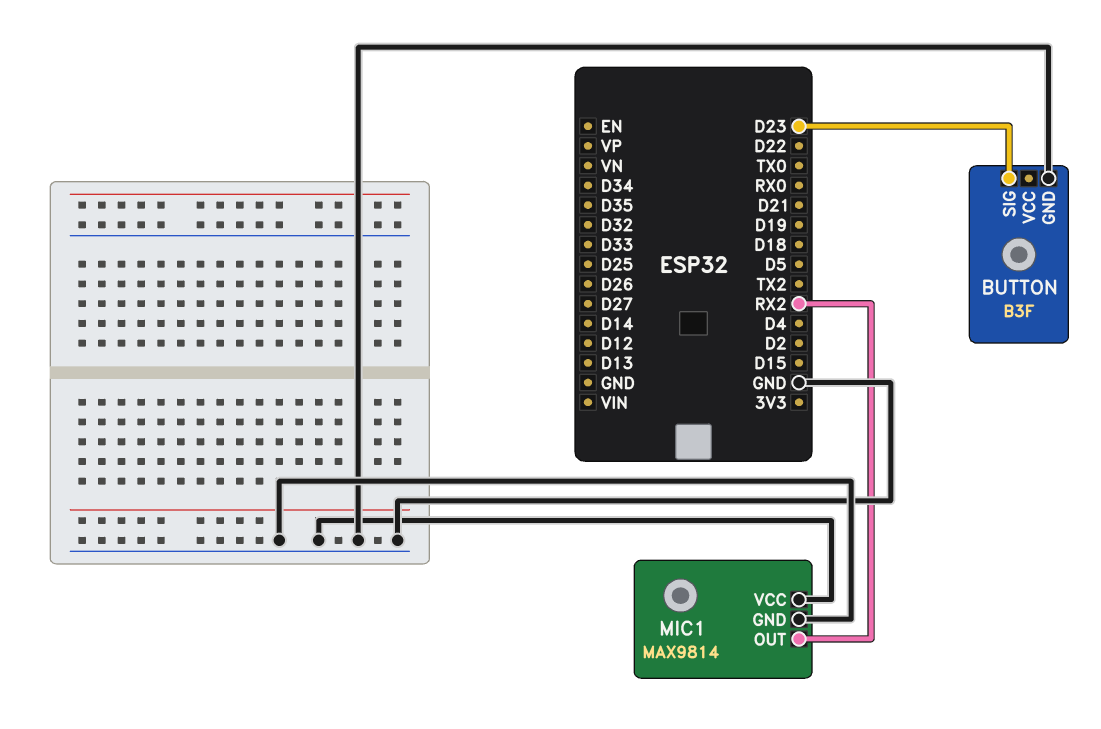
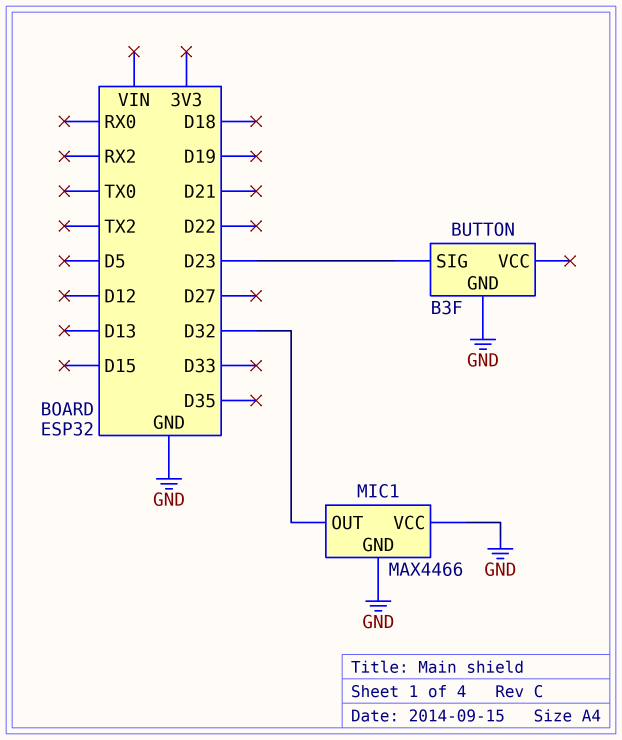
MIC1: MAX9814 -> MAX4466
MIC1 pin OUT: RX2 -> D32

